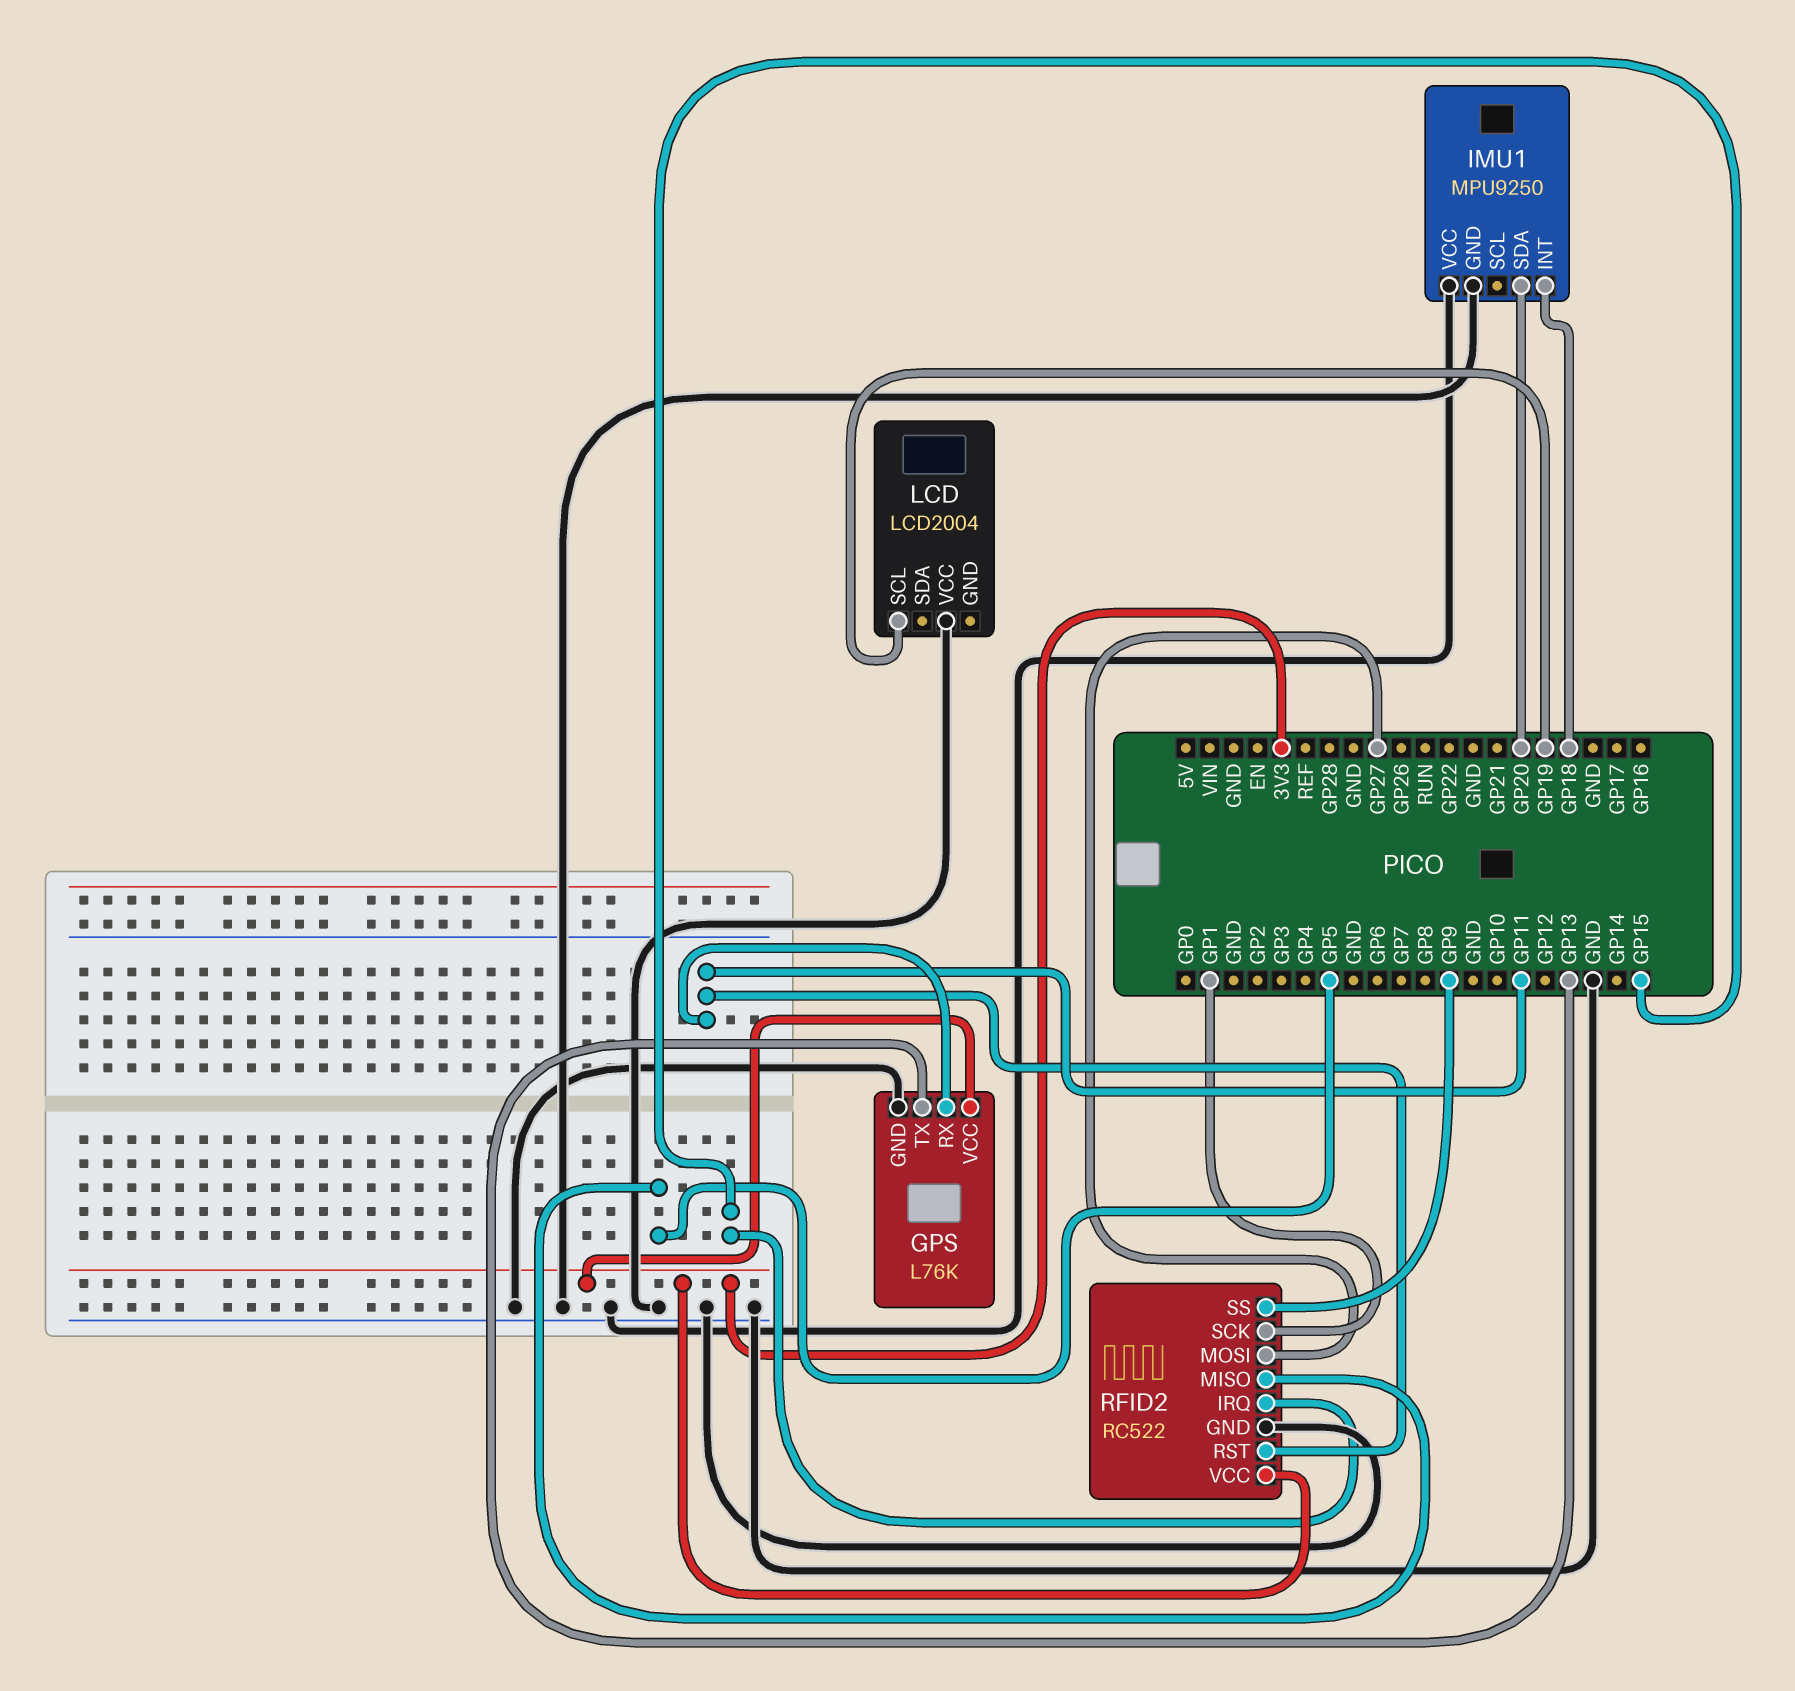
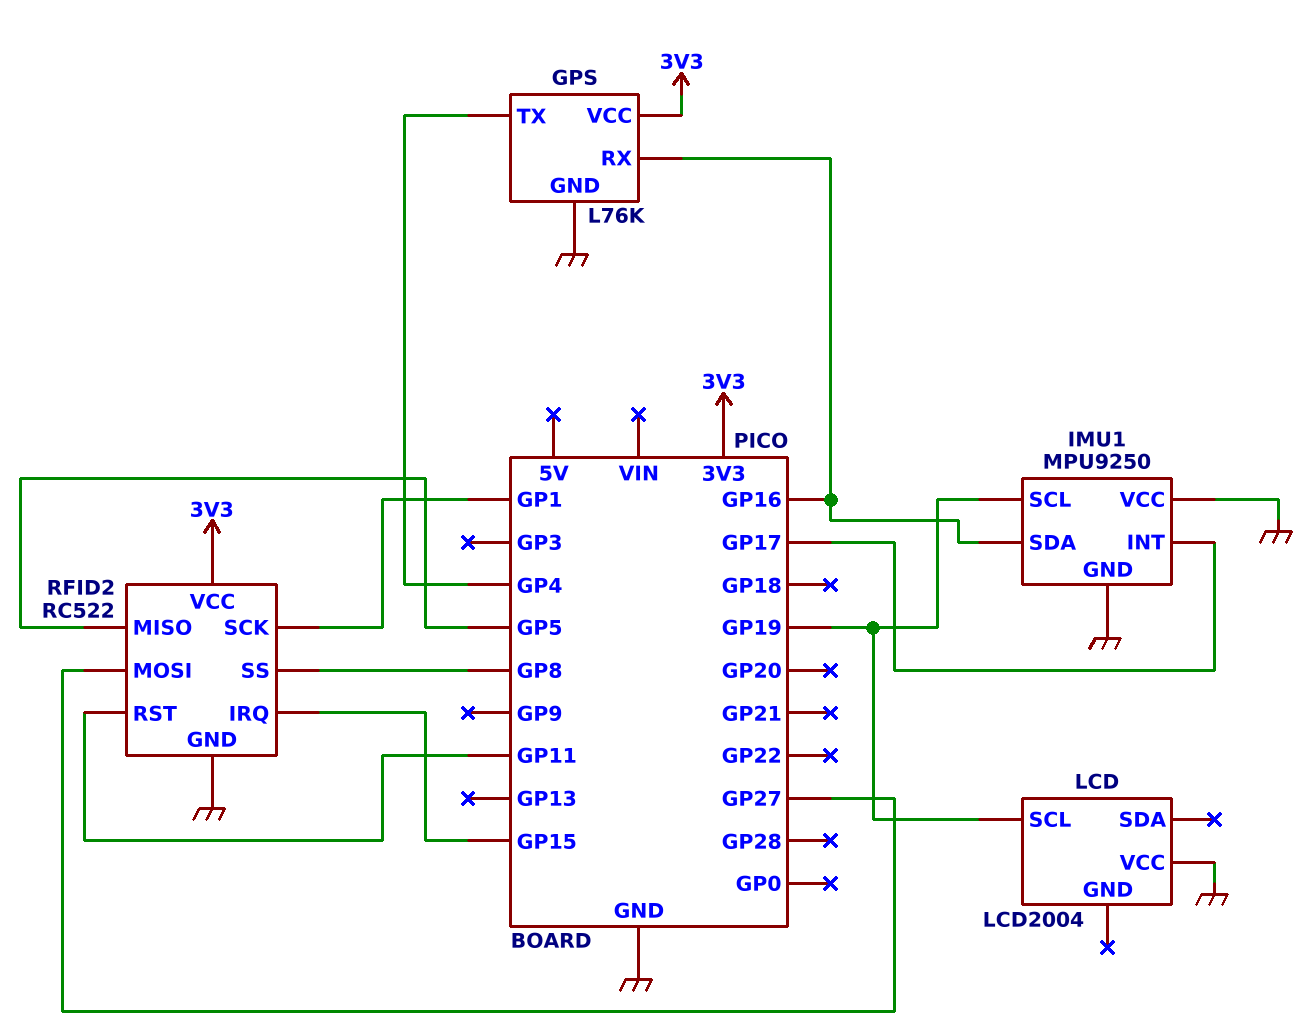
GPS pin RX: GP11 -> GP16
GPS pin TX: GP13 -> GP4
IMU1 pin INT: GP18 -> GP17
IMU1 pin SCL: none -> GP19
IMU1 pin SDA: GP20 -> GP16
RFID2 pin SS: GP9 -> GP8

